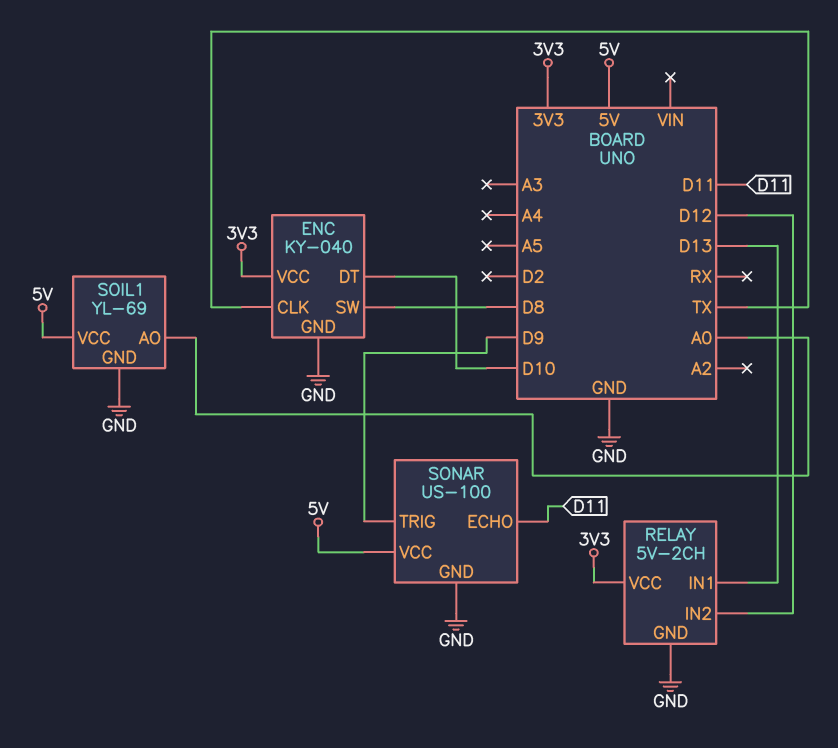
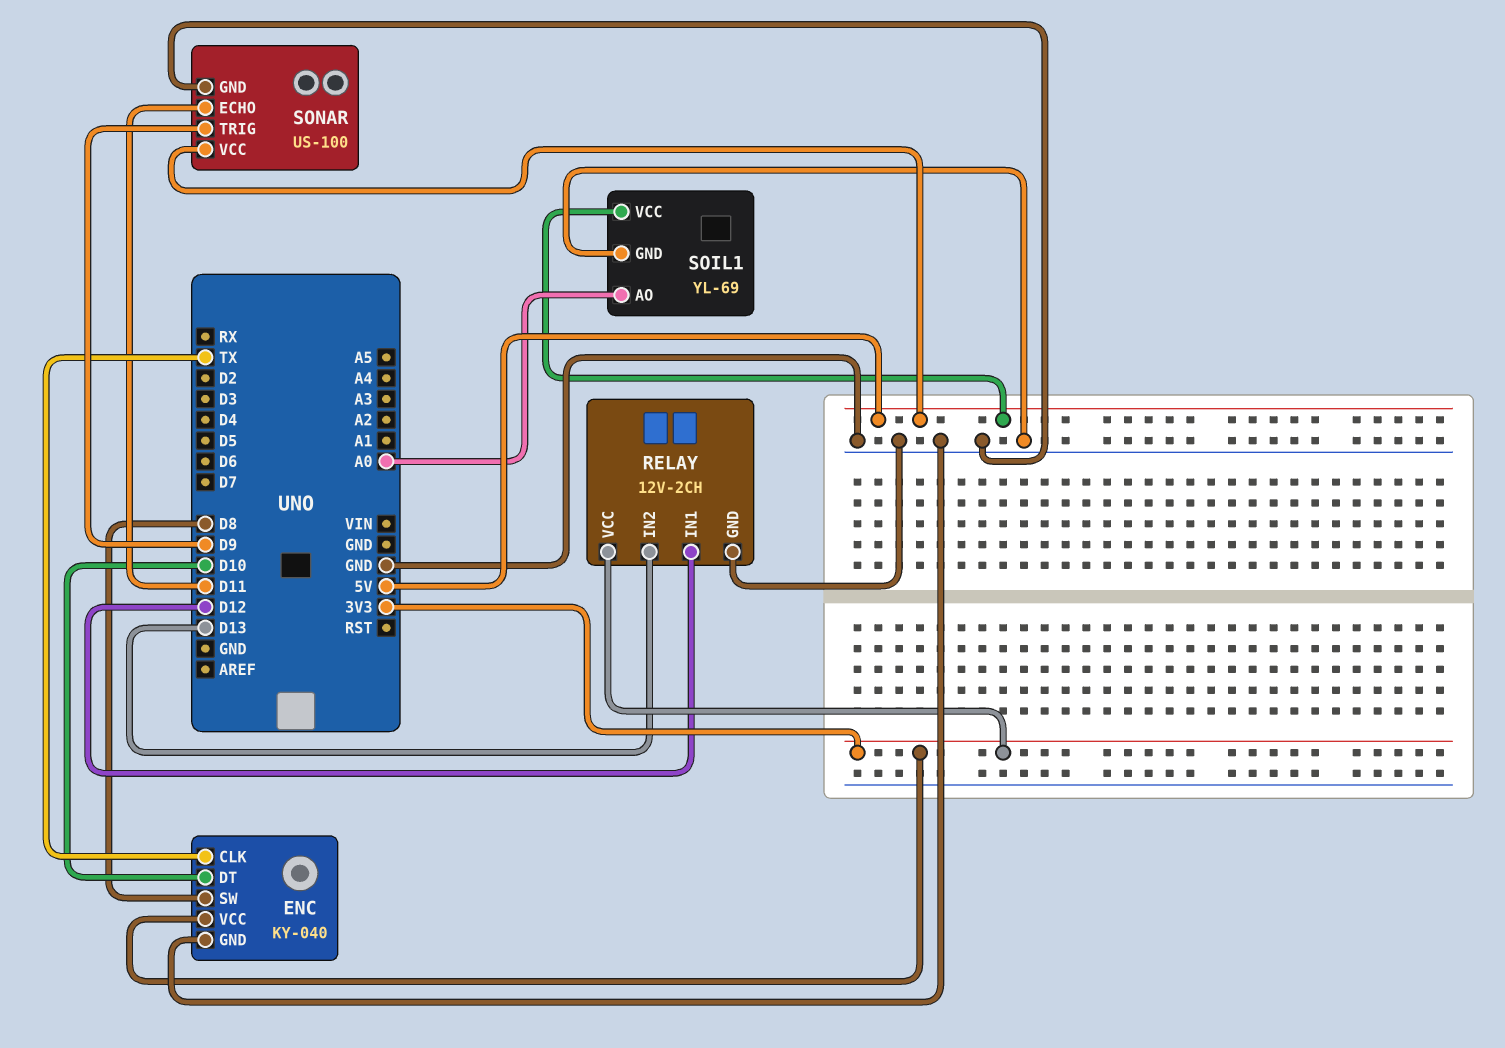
RELAY: 5V-2CH -> 12V-2CH
RELAY pin IN1: D13 -> D12
RELAY pin IN2: D12 -> D13

